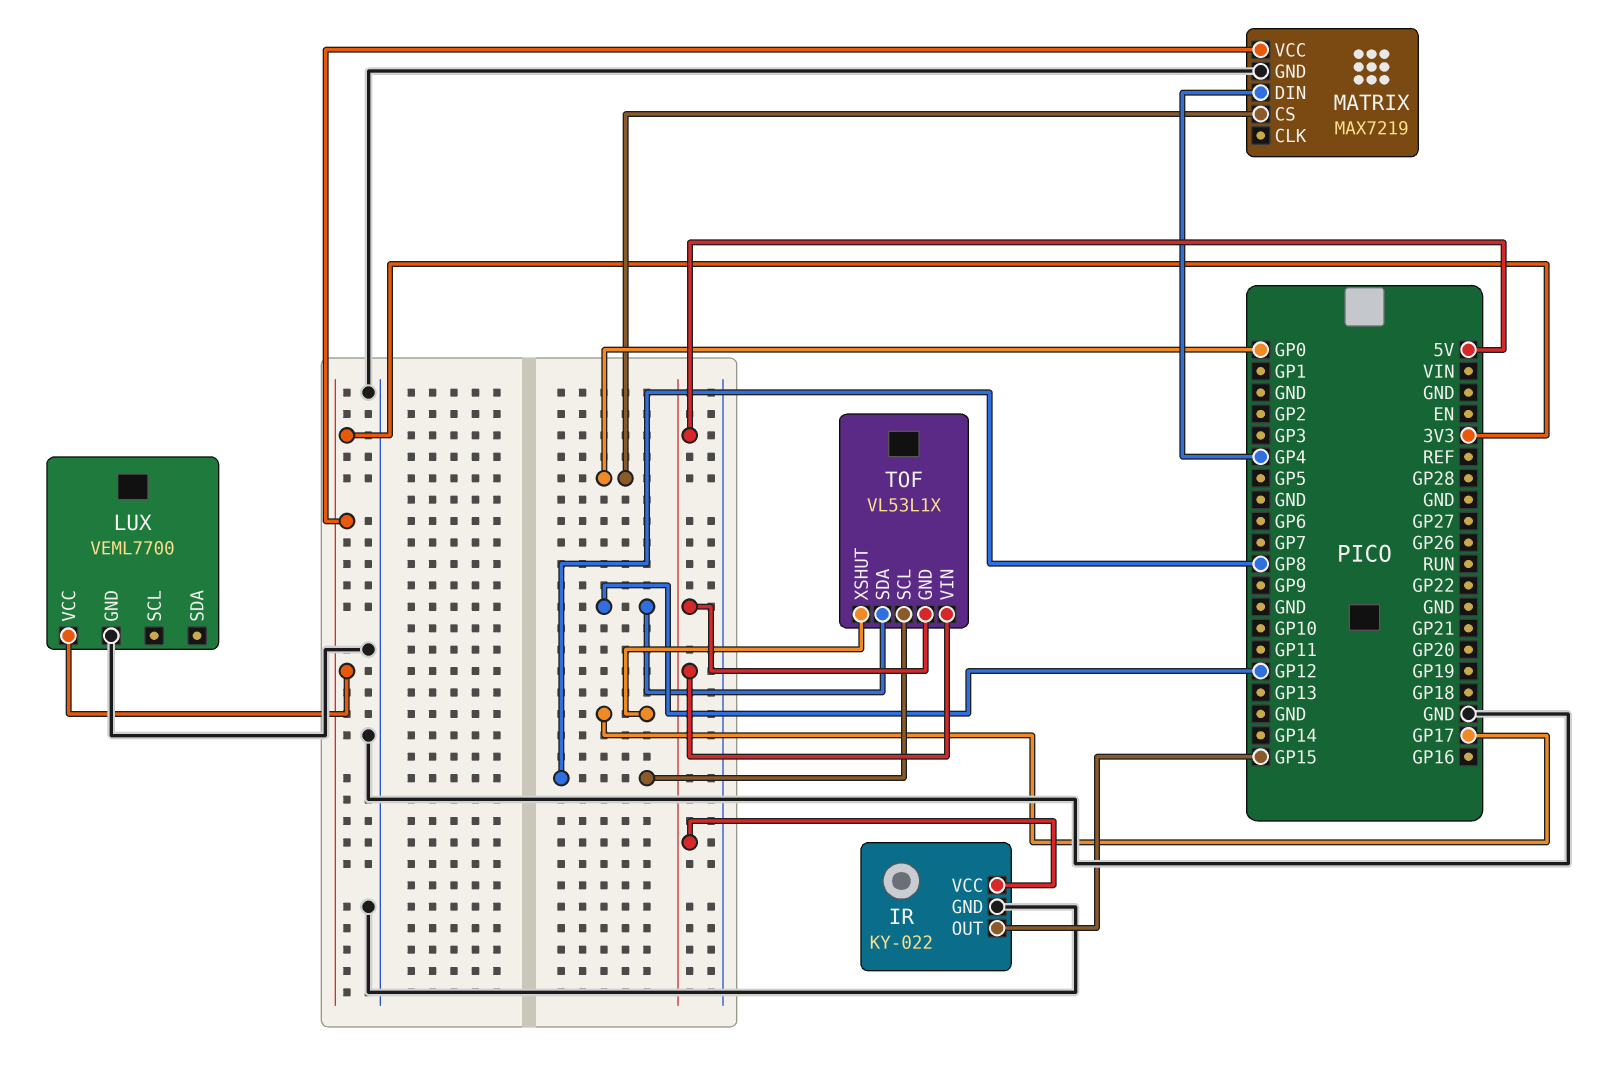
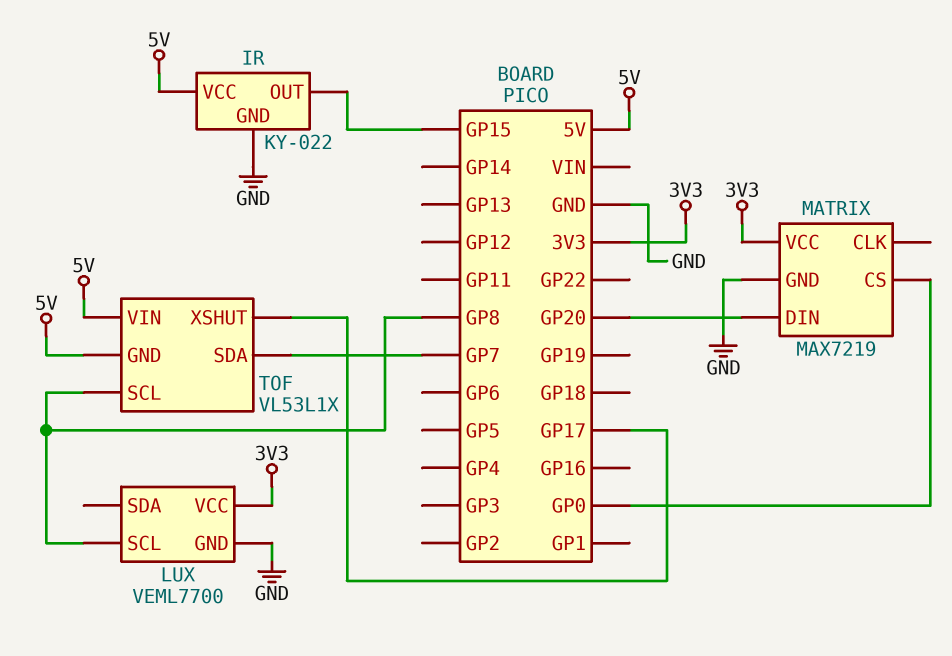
LUX pin SCL: none -> GP8
MATRIX pin DIN: GP4 -> GP20
TOF pin SDA: GP12 -> GP7

